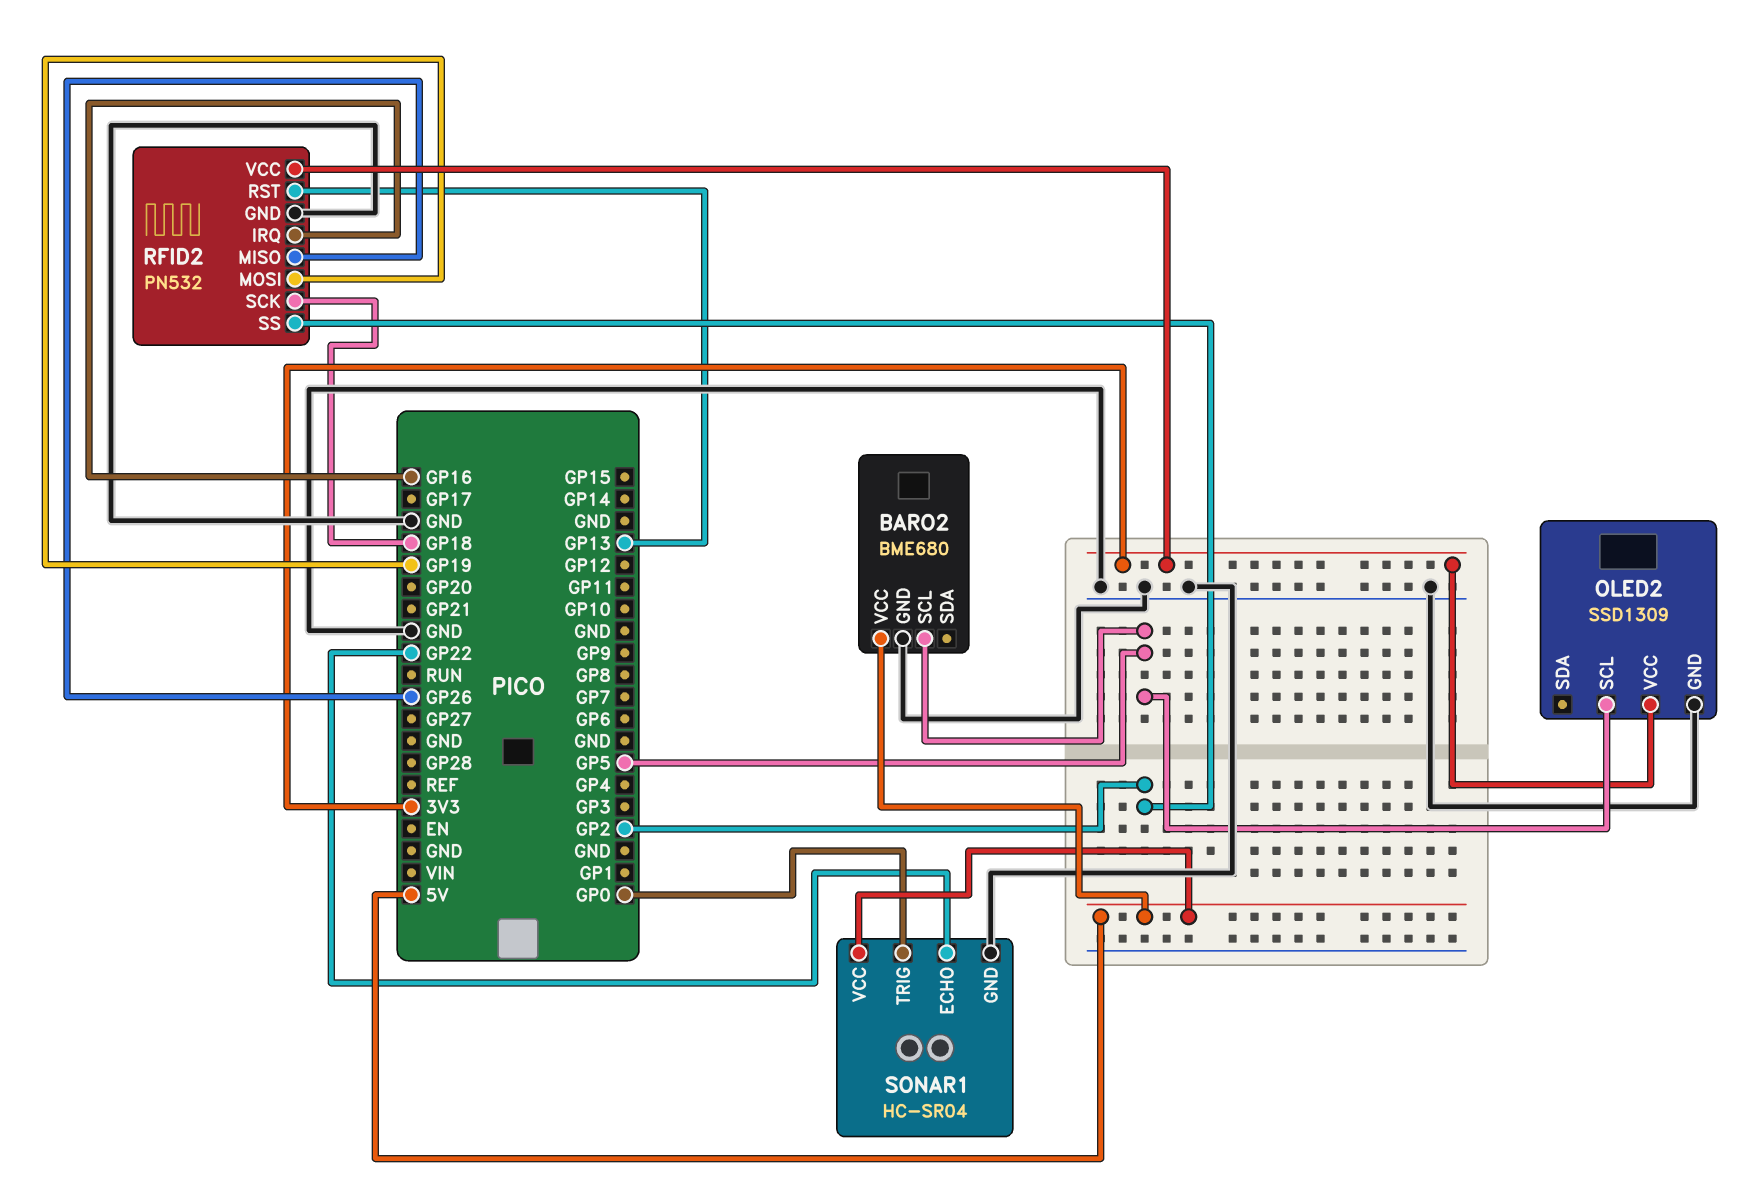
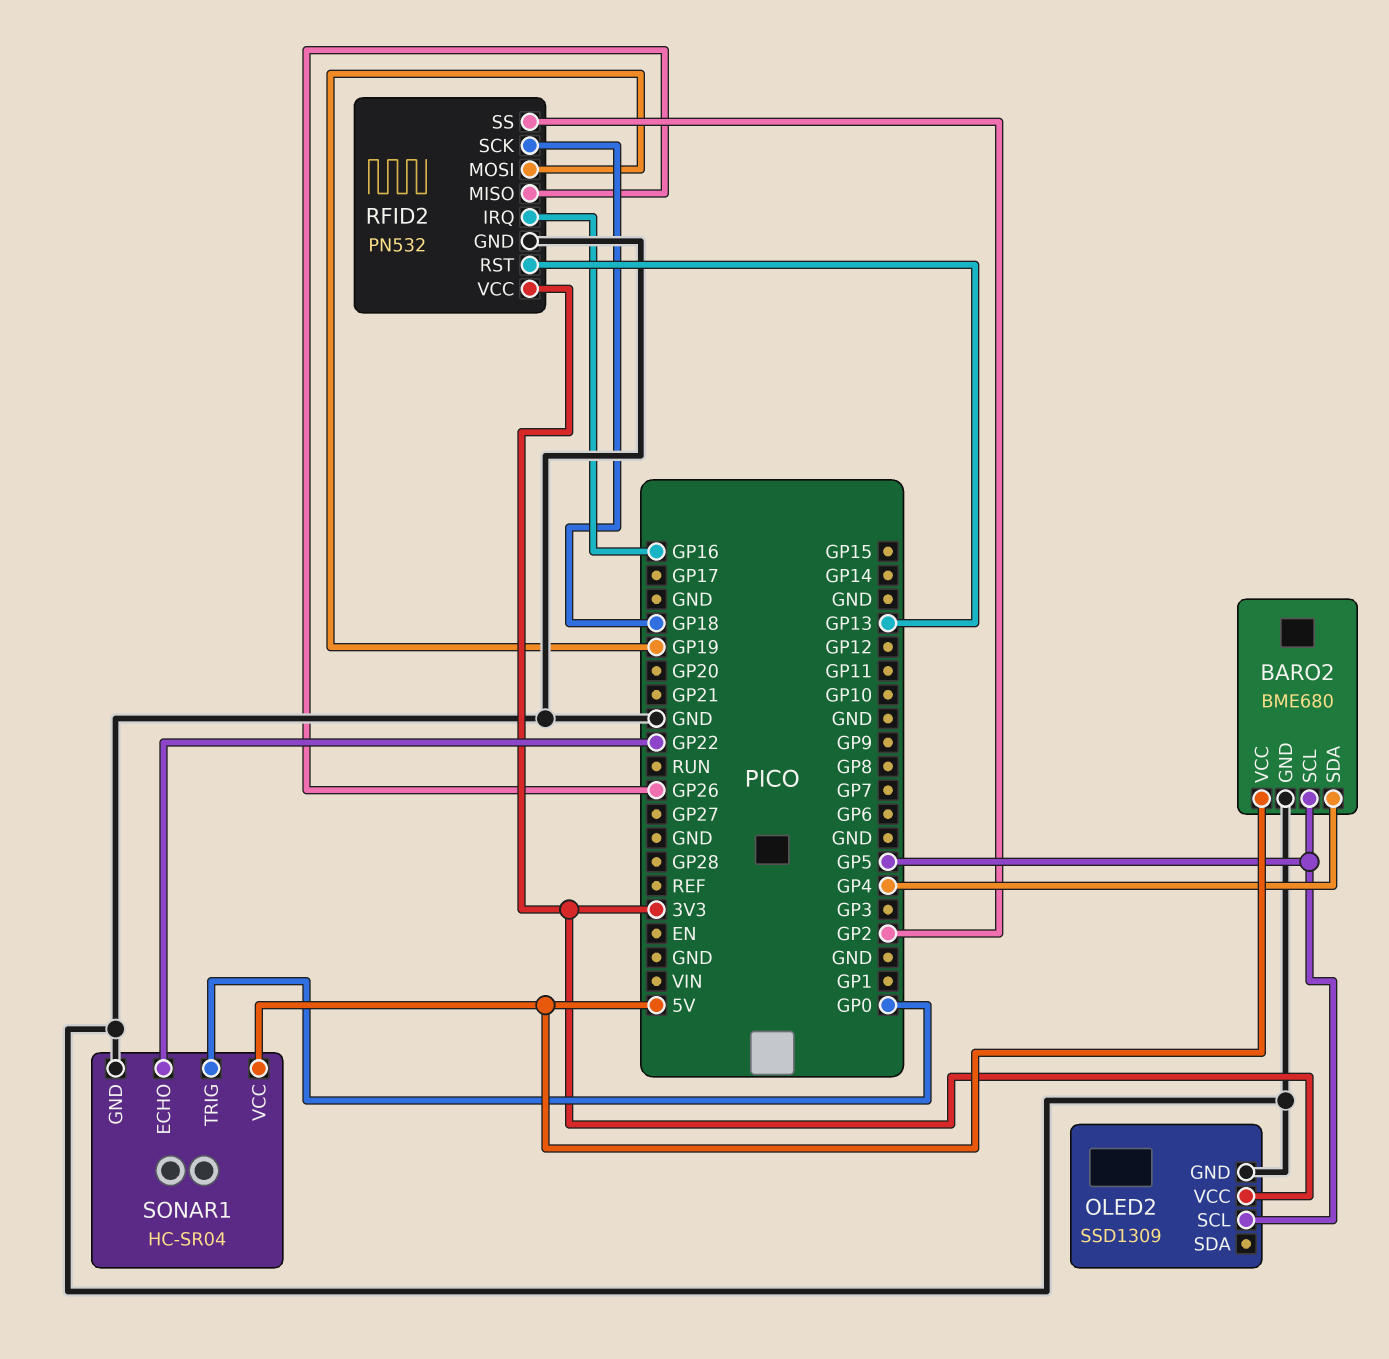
BARO2 pin SDA: none -> GP4

